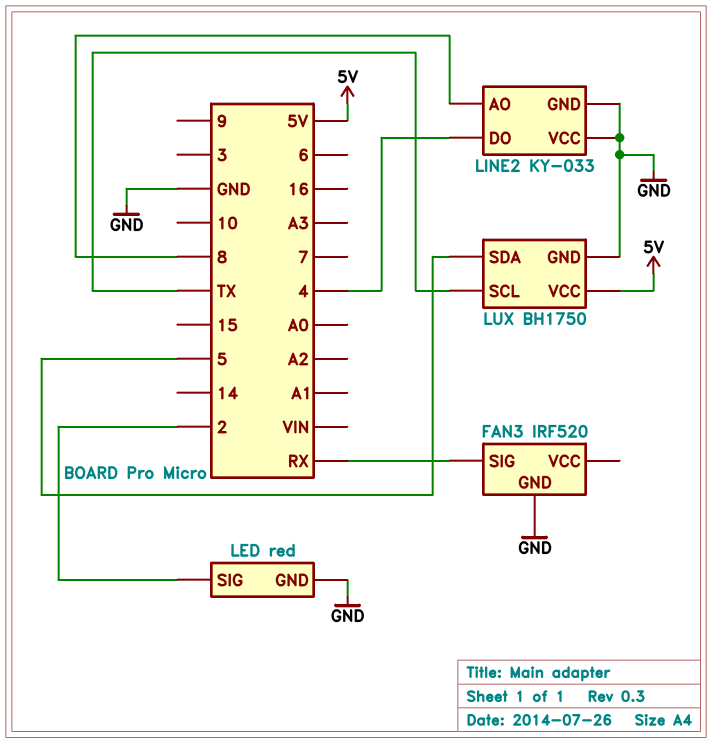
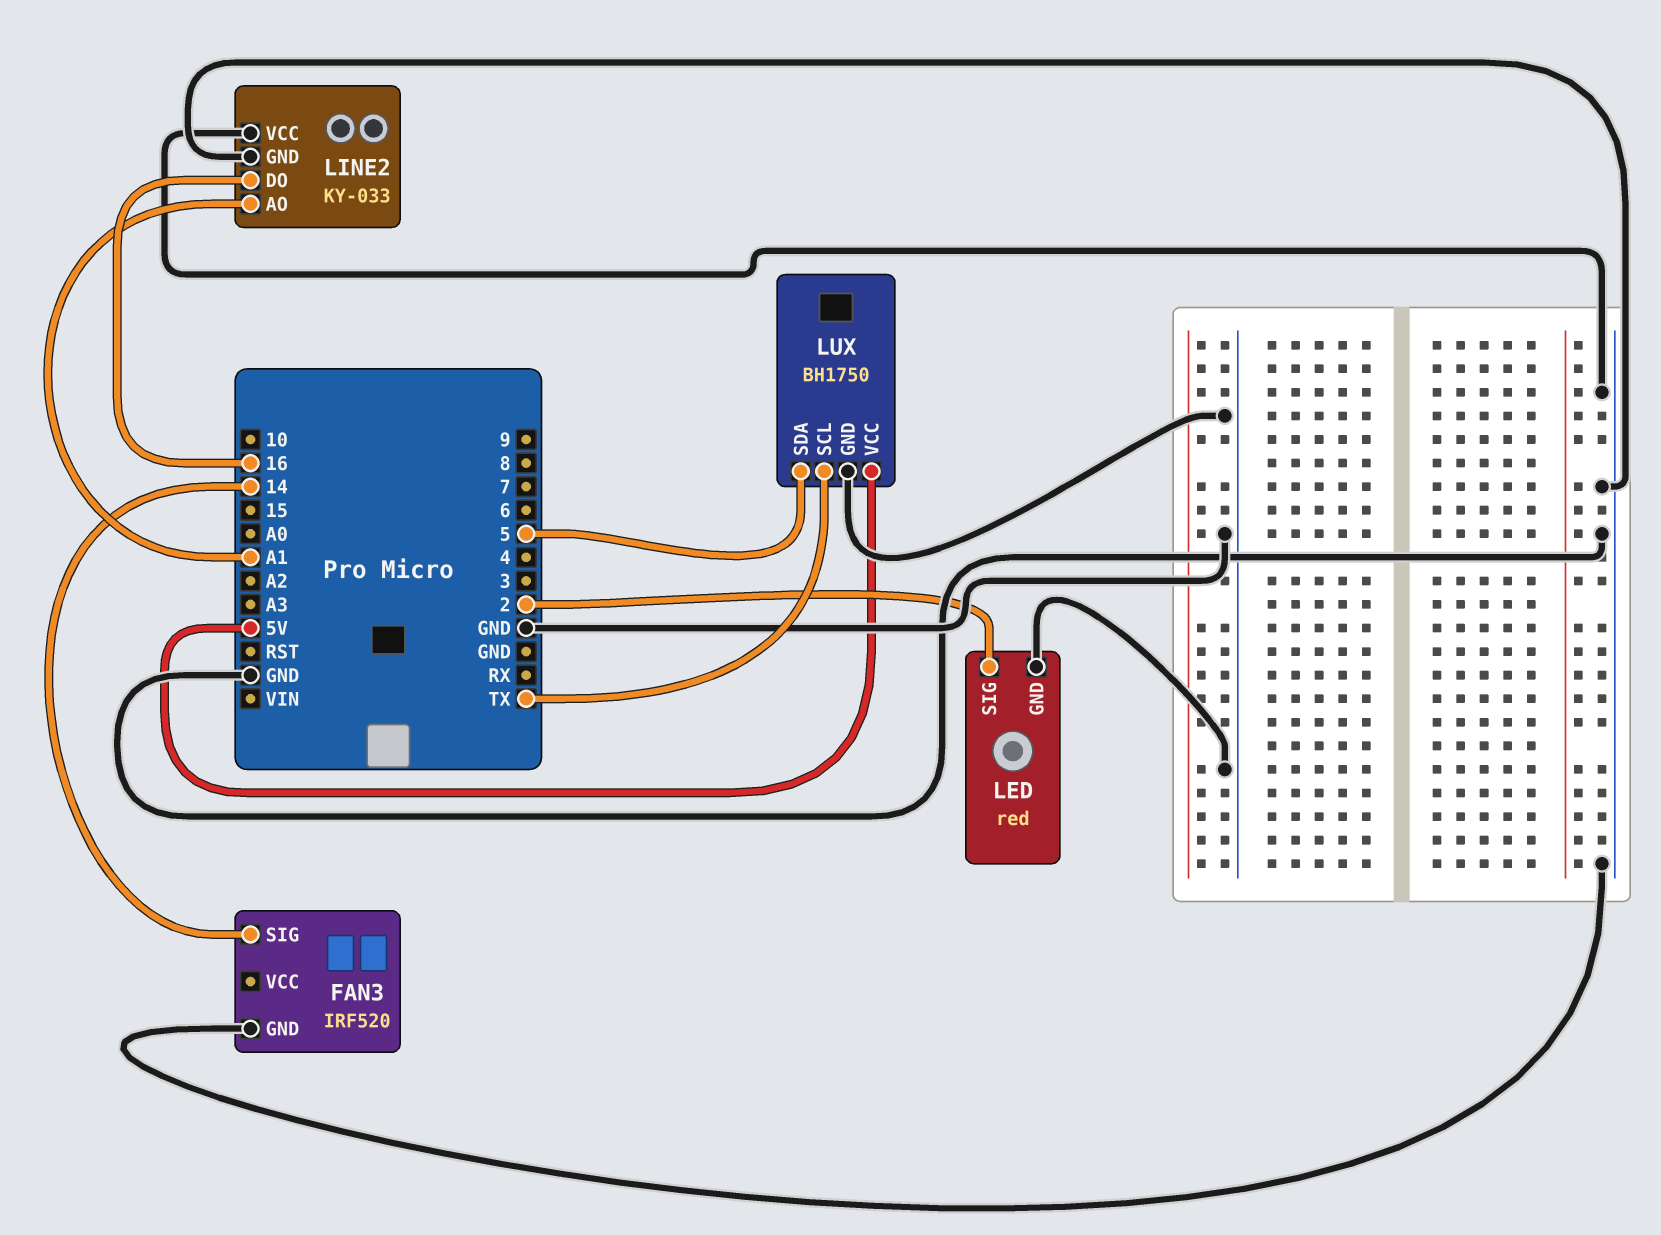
FAN3 pin SIG: RX -> 14
LINE2 pin AO: 8 -> A1
LINE2 pin DO: 4 -> 16

